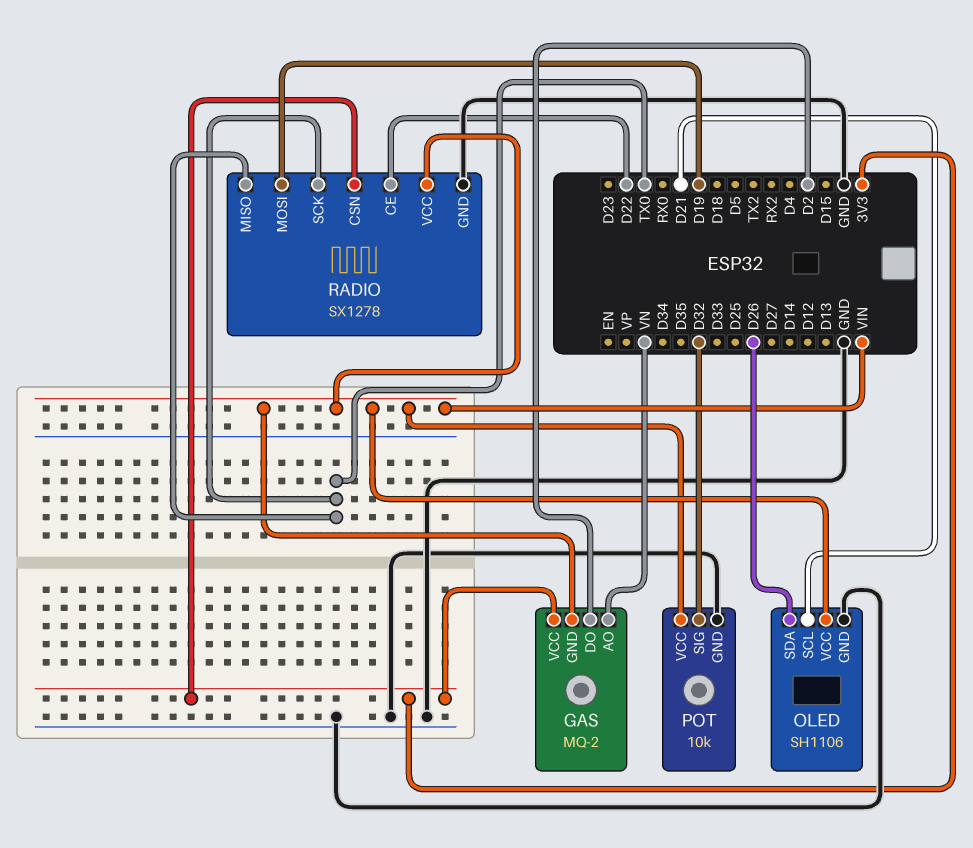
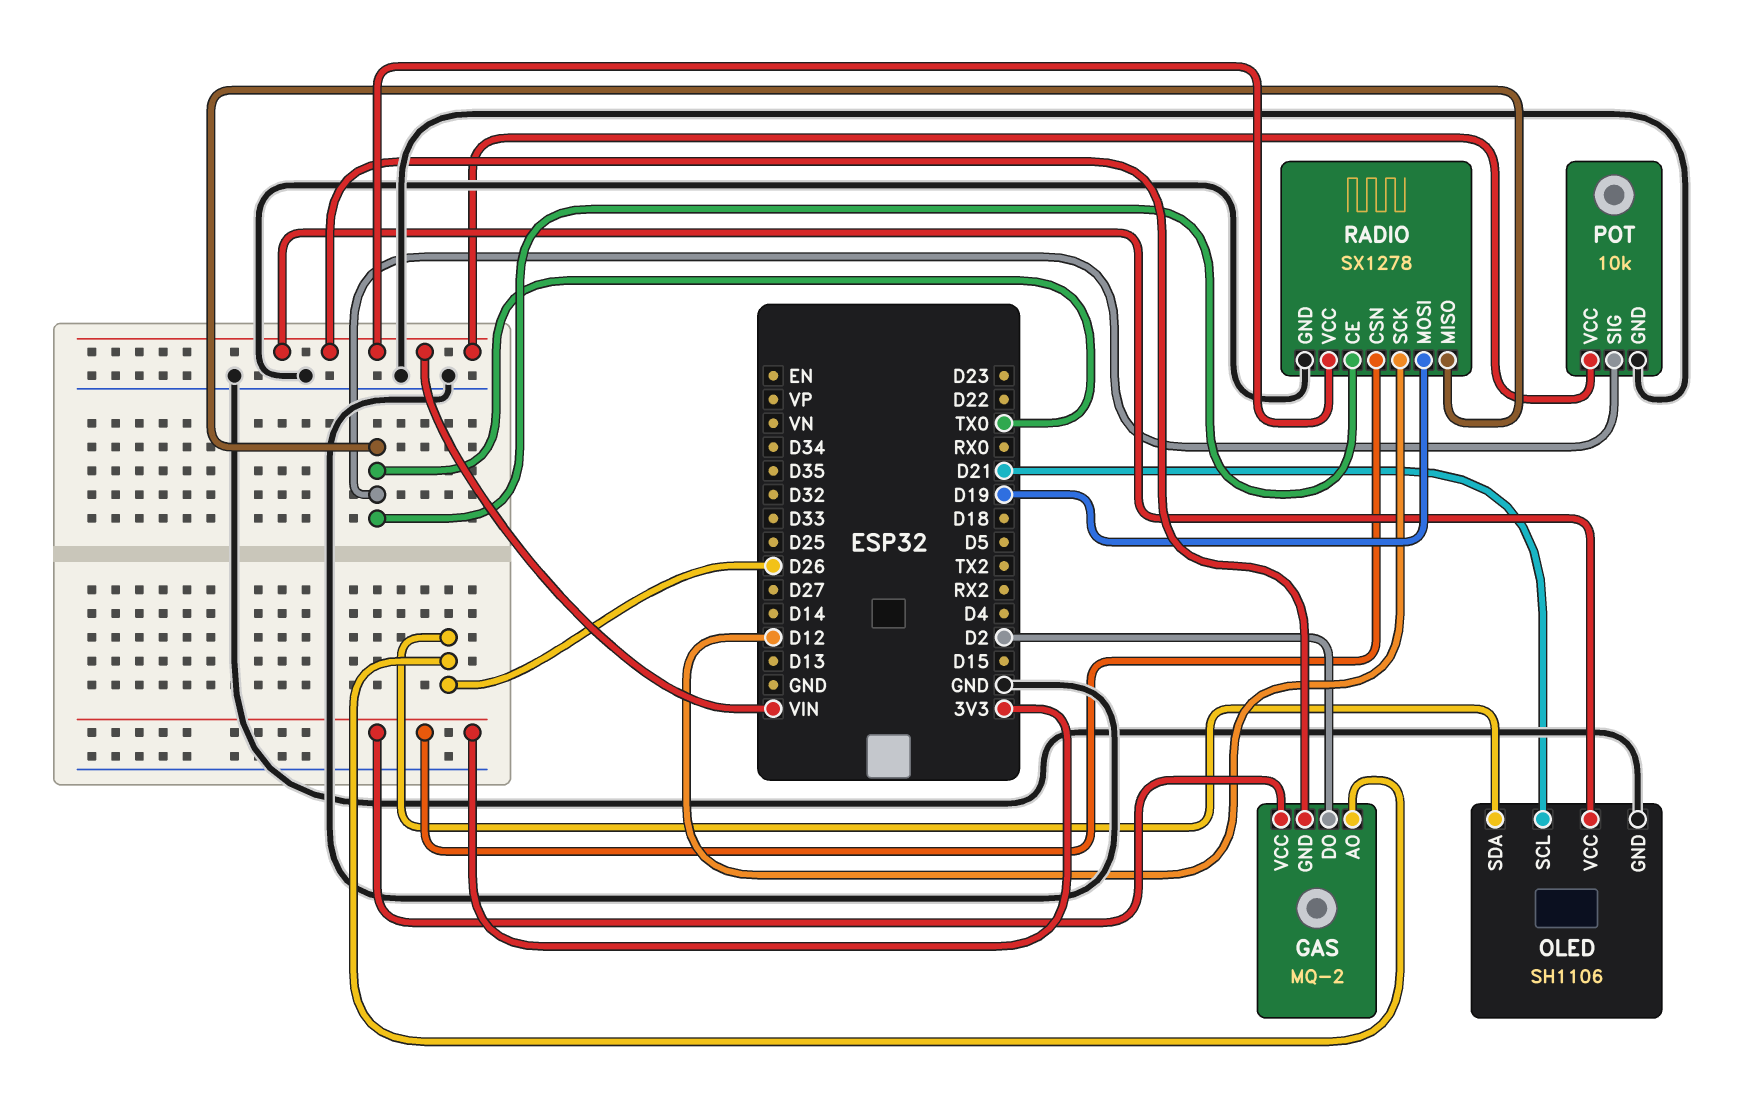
GAS pin AO: VN -> D26
POT pin SIG: D32 -> TX0
RADIO pin CE: D22 -> TX0
RADIO pin SCK: TX0 -> D12

